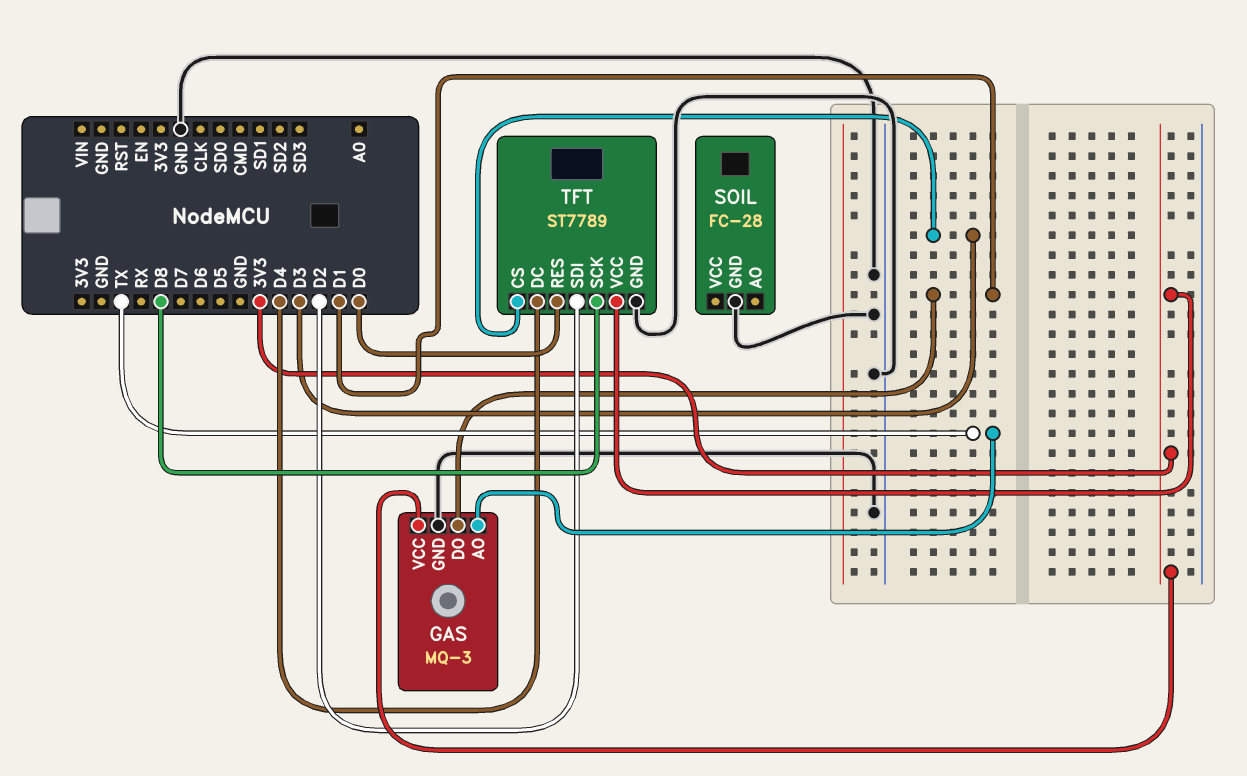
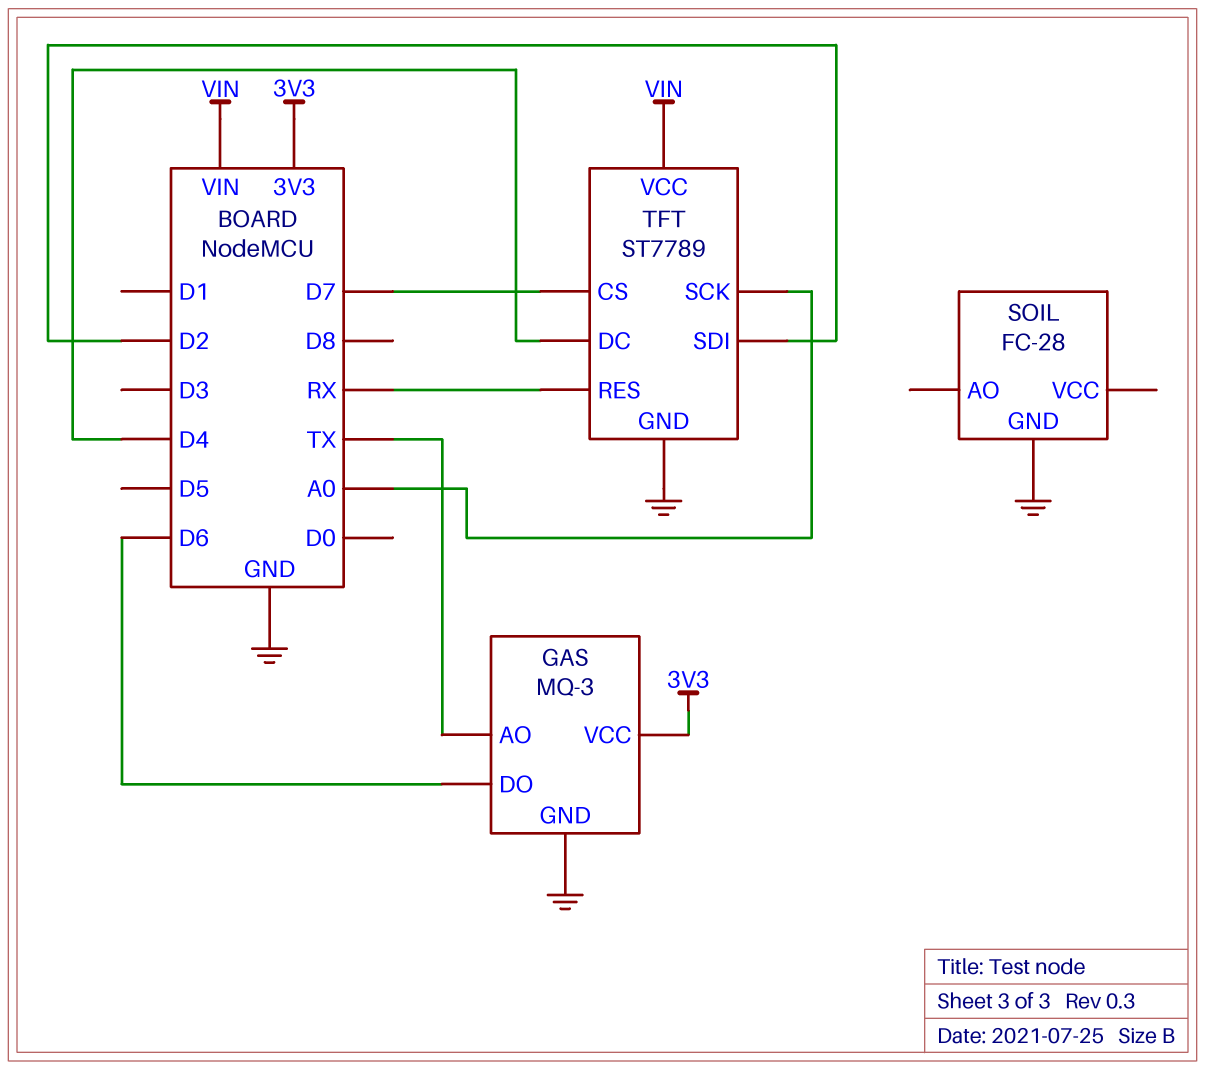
GAS pin DO: D1 -> D6
TFT pin CS: D3 -> D7
TFT pin RES: D0 -> RX
TFT pin SCK: D8 -> A0
TFT pin VCC: 3V3 -> VIN

